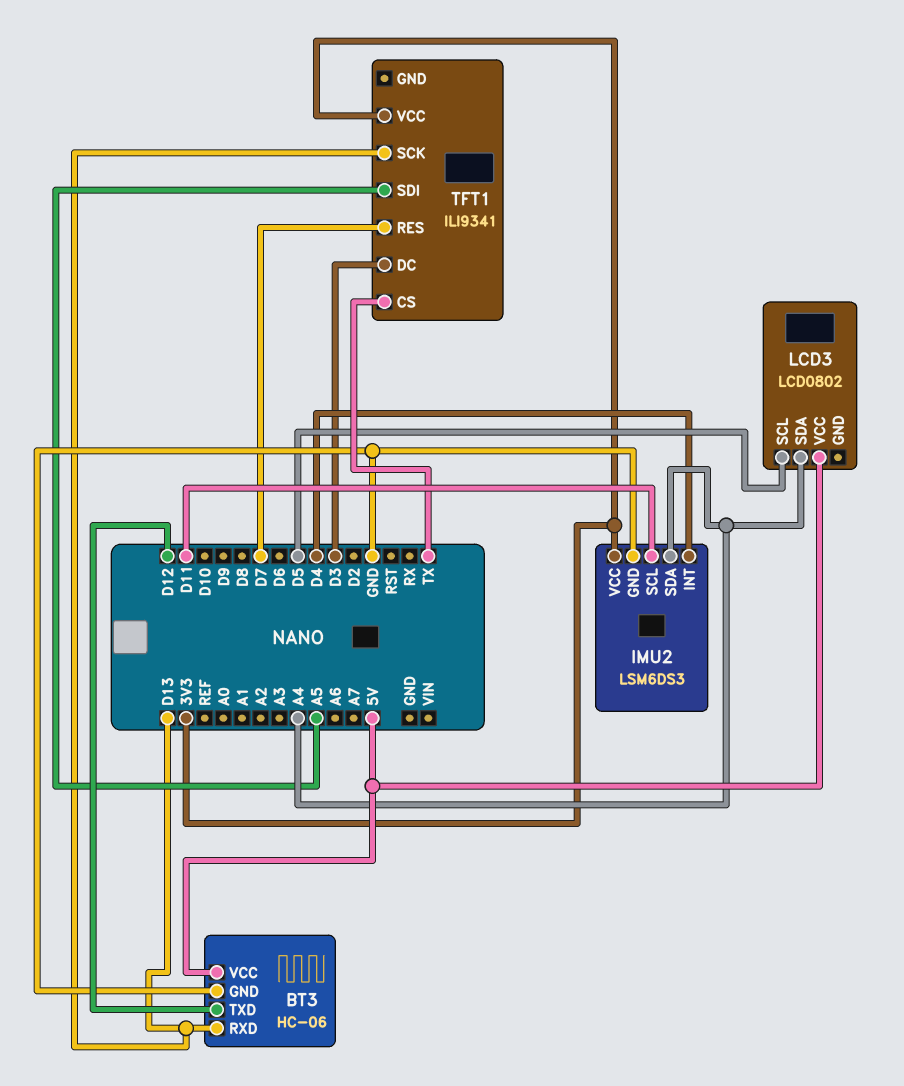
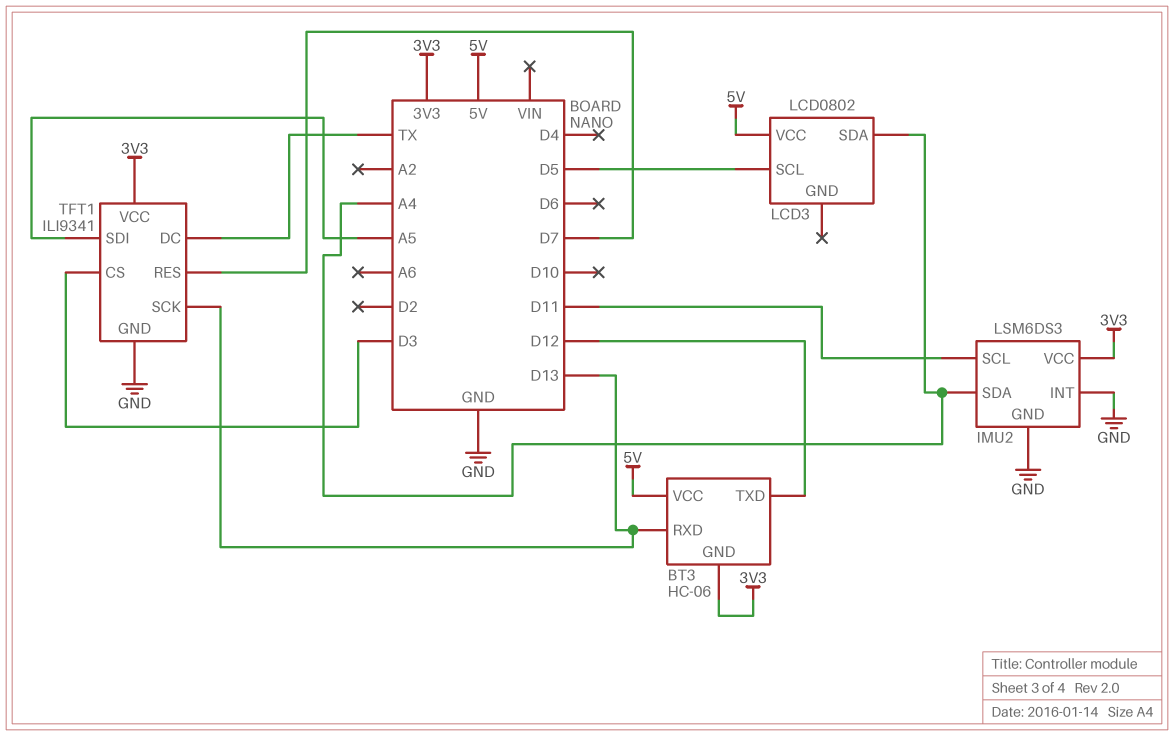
BT3 pin GND: GND -> 3V3
IMU2 pin INT: D4 -> GND
TFT1 pin CS: TX -> D3
TFT1 pin DC: D3 -> TX
TFT1 pin GND: none -> GND

